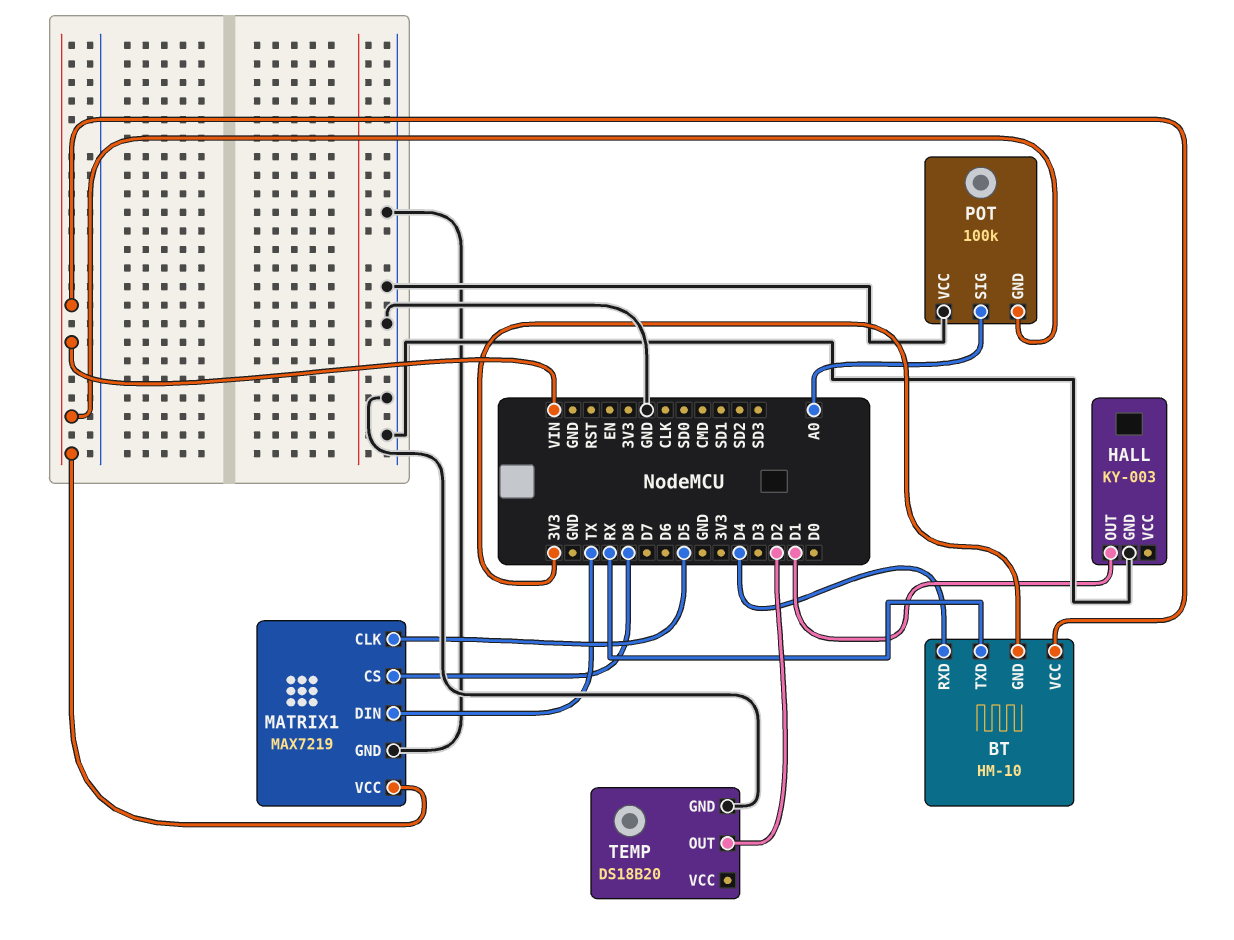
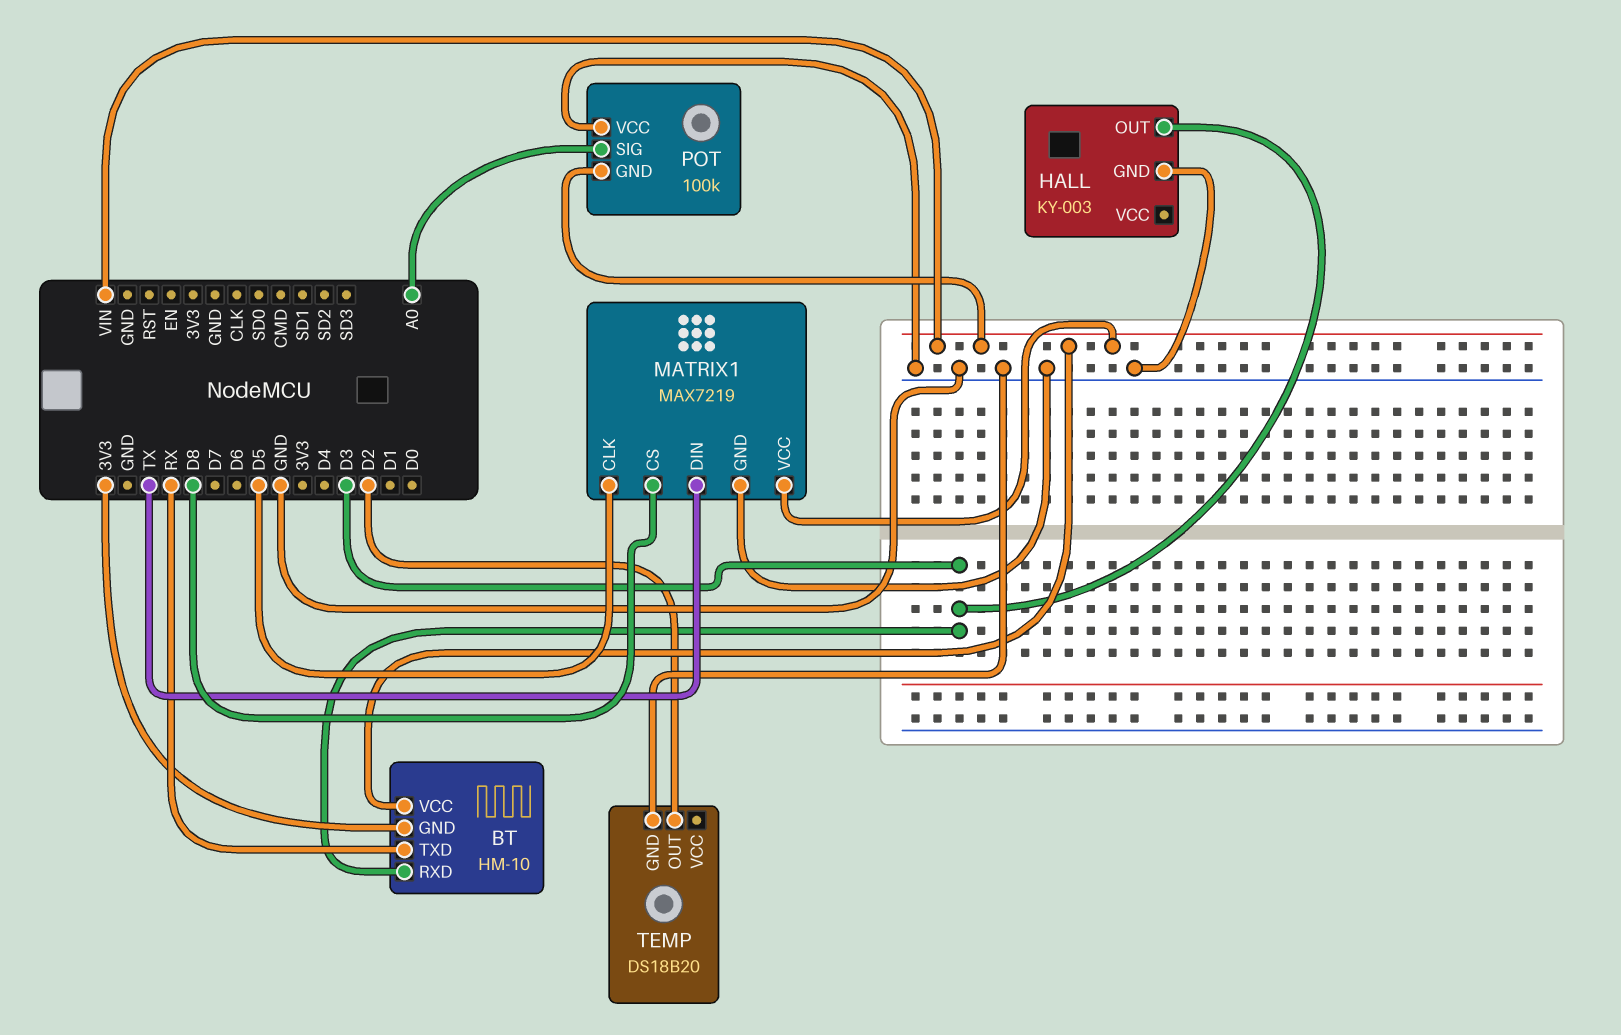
BT pin RXD: D4 -> D3
HALL pin OUT: D1 -> D3

